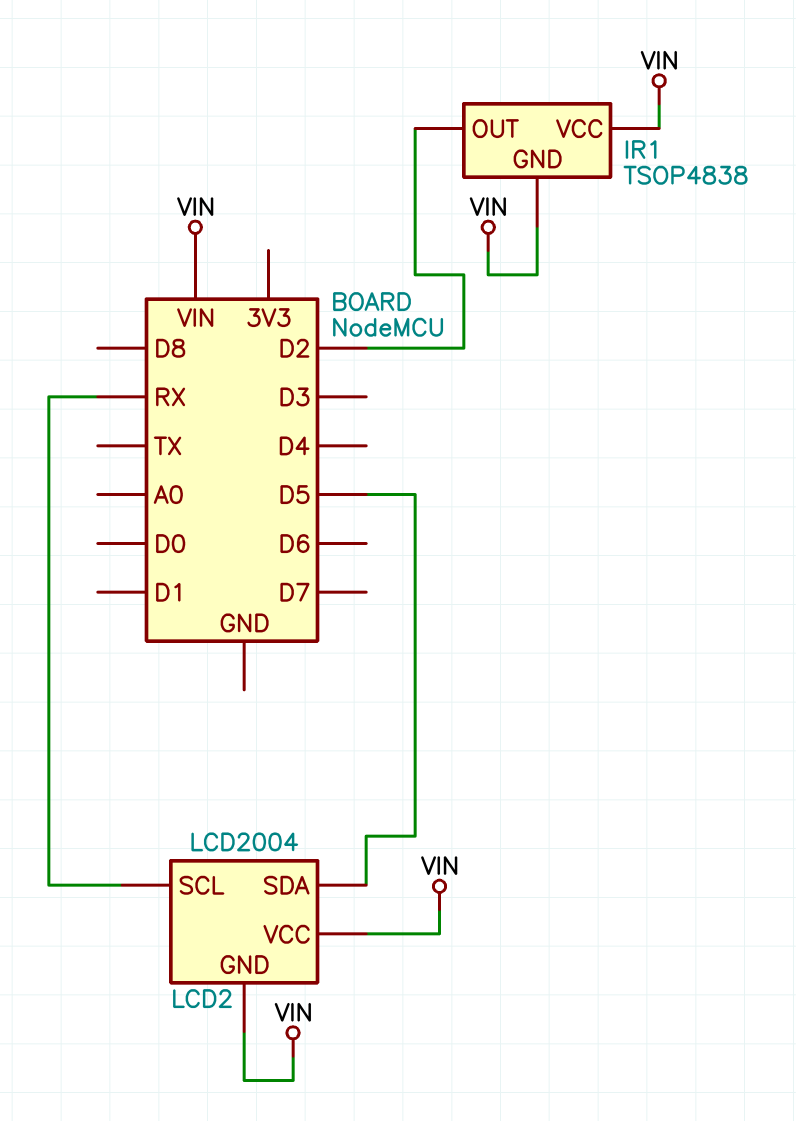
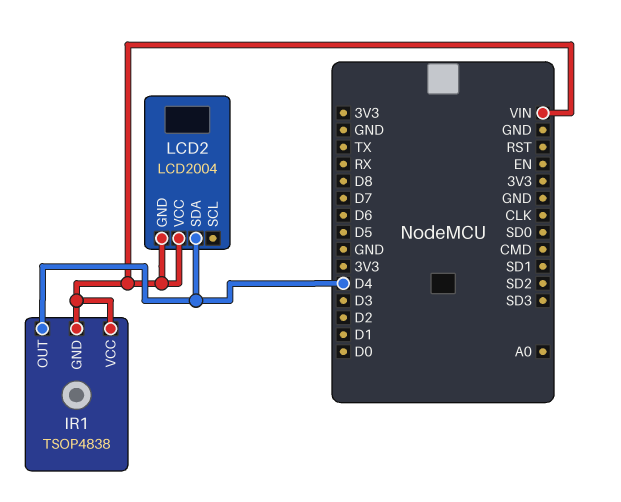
IR1 pin OUT: D2 -> D4
LCD2 pin SCL: RX -> none
LCD2 pin SDA: D5 -> D4

